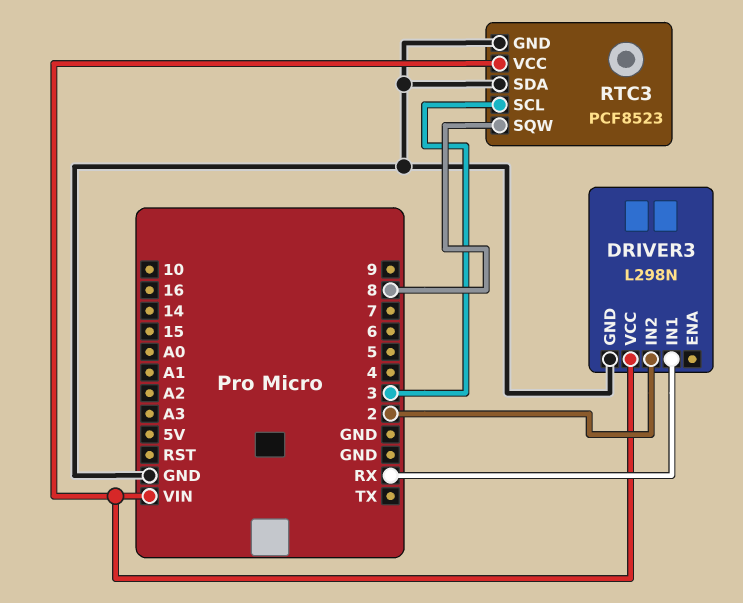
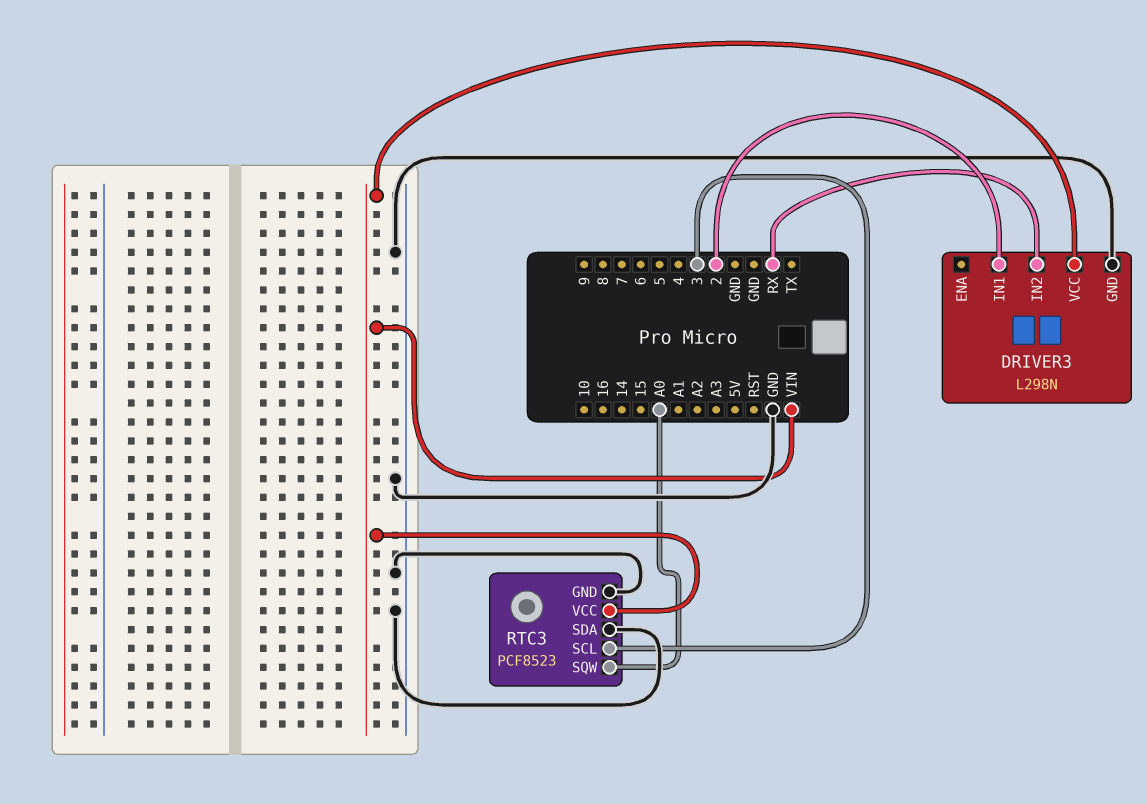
DRIVER3 pin IN1: RX -> 2
DRIVER3 pin IN2: 2 -> RX
RTC3 pin SQW: 8 -> A0

